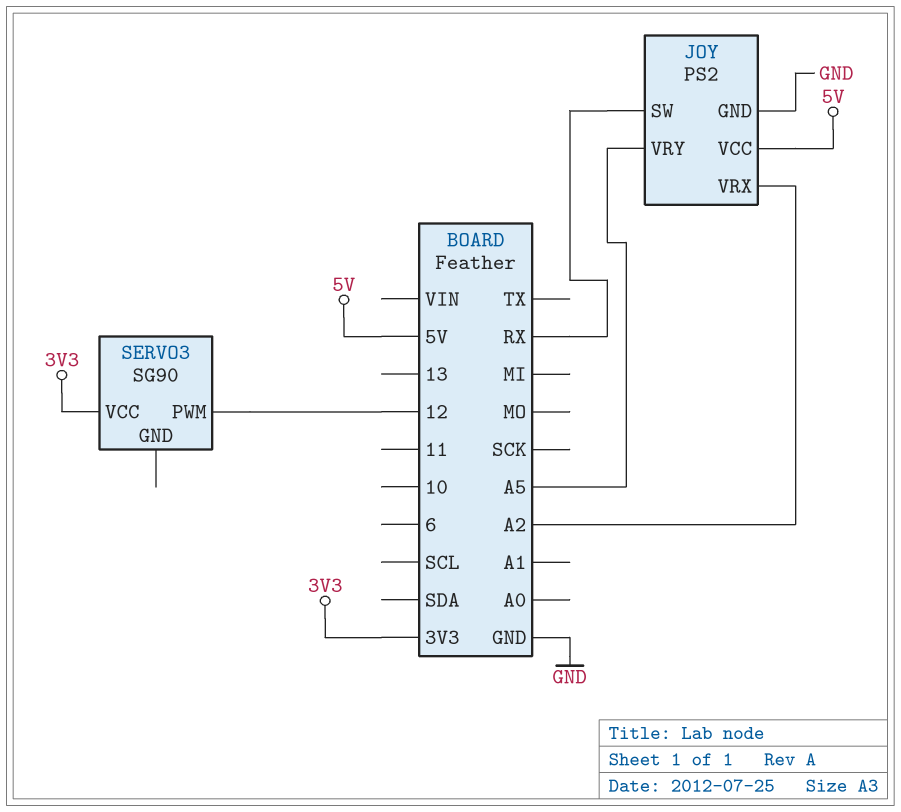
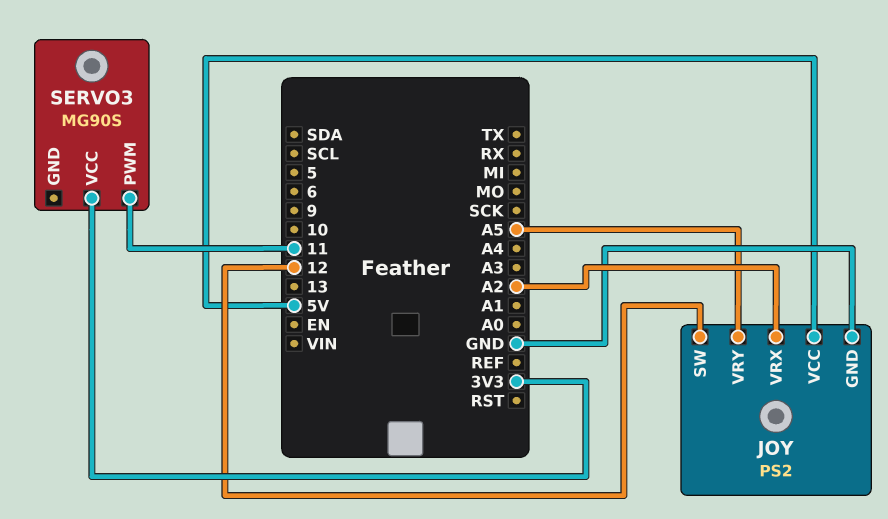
JOY pin SW: RX -> 12
SERVO3: SG90 -> MG90S
SERVO3 pin PWM: 12 -> 11

